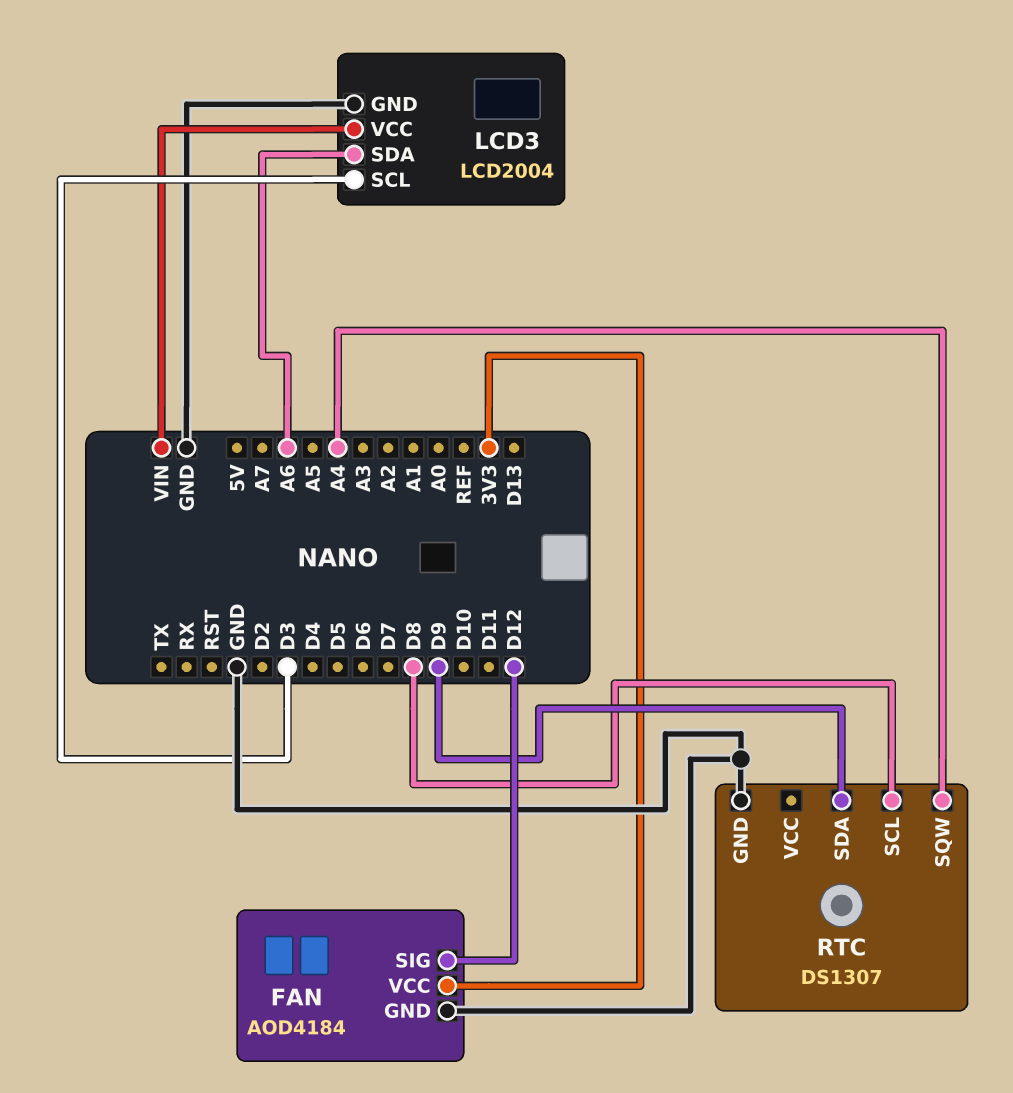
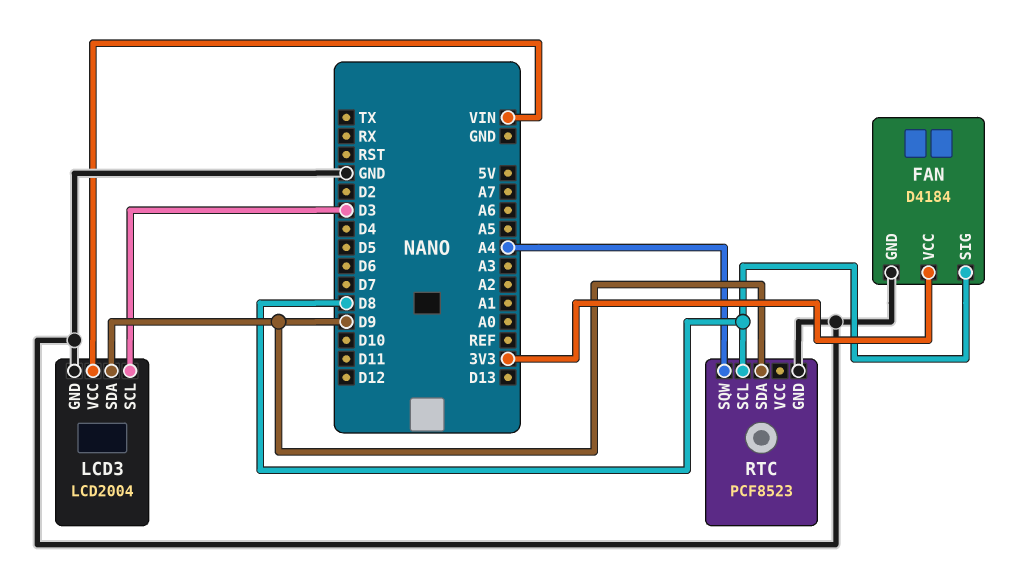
FAN: AOD4184 -> D4184
FAN pin SIG: D12 -> D8
LCD3 pin SDA: A6 -> D9
RTC: DS1307 -> PCF8523

